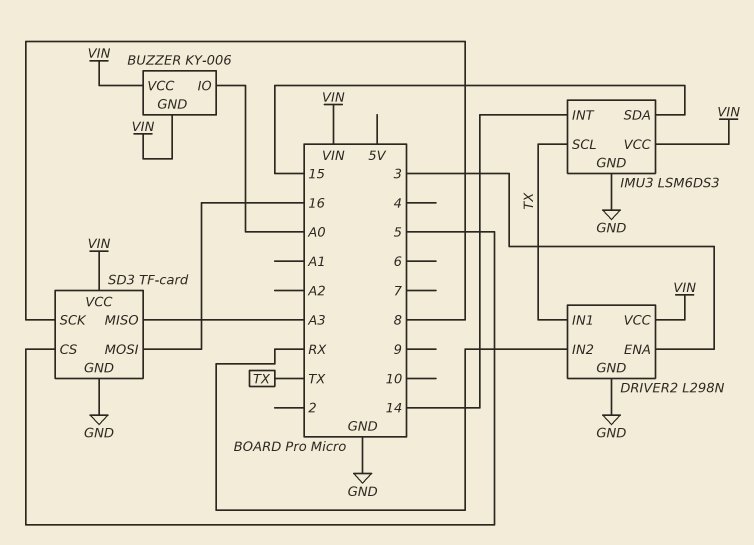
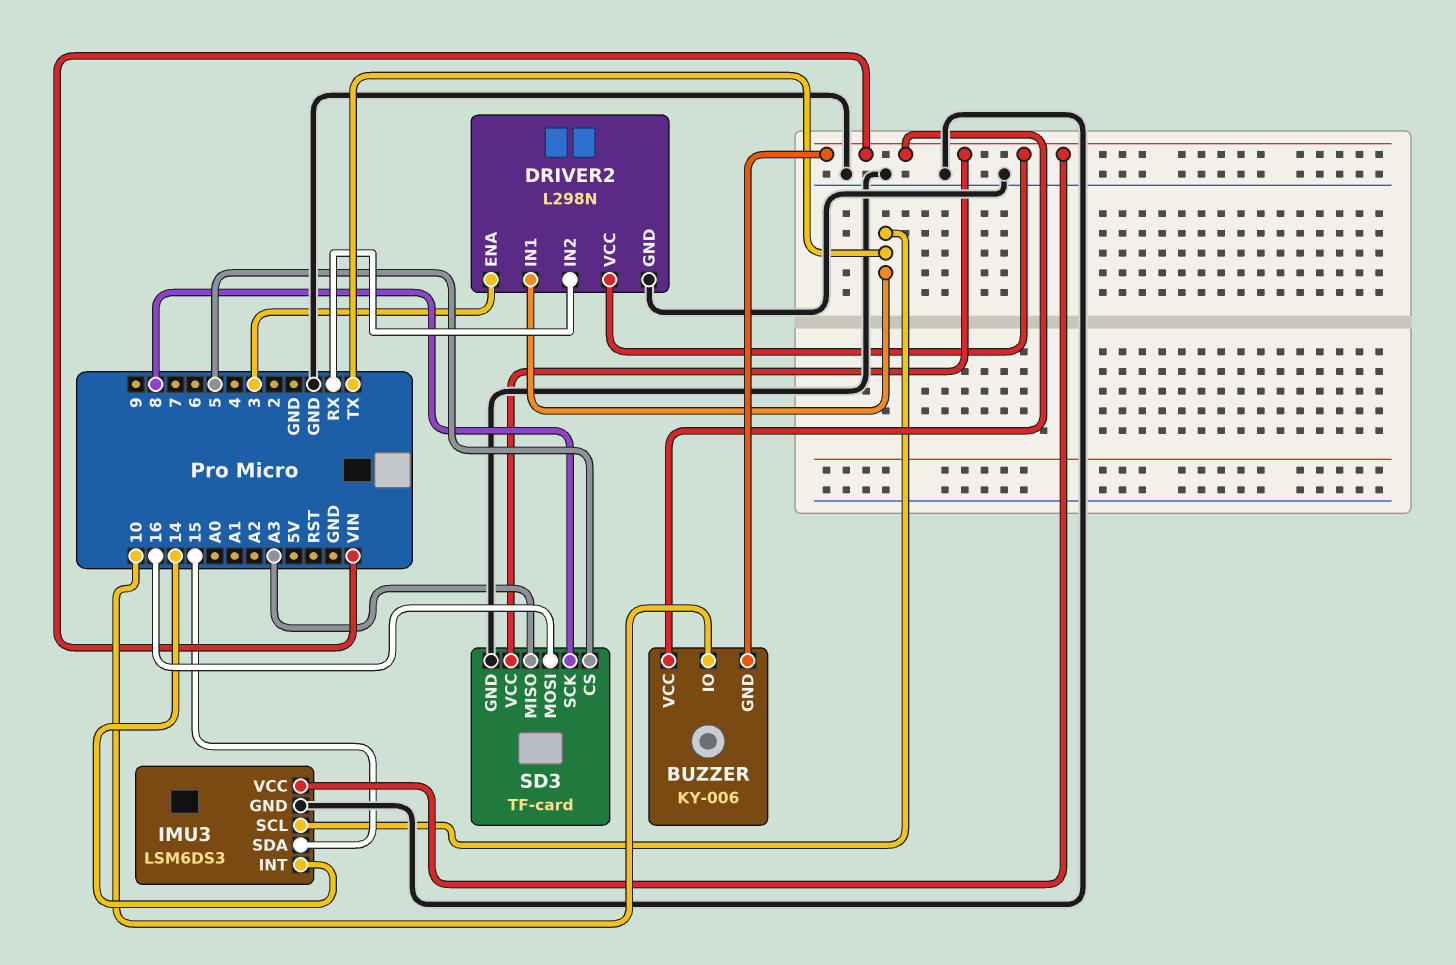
BUZZER pin IO: A0 -> 10

